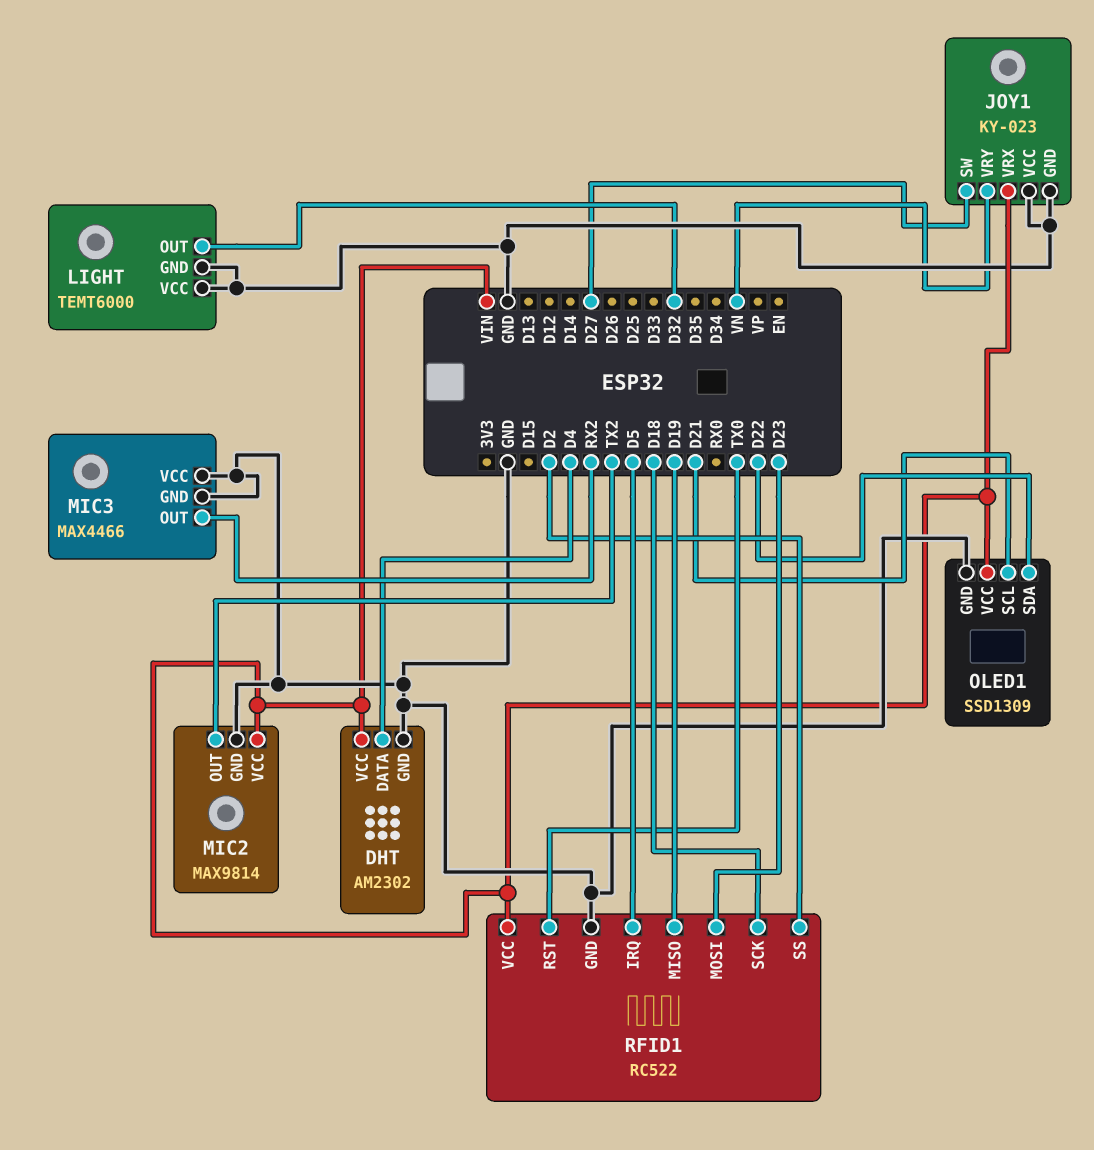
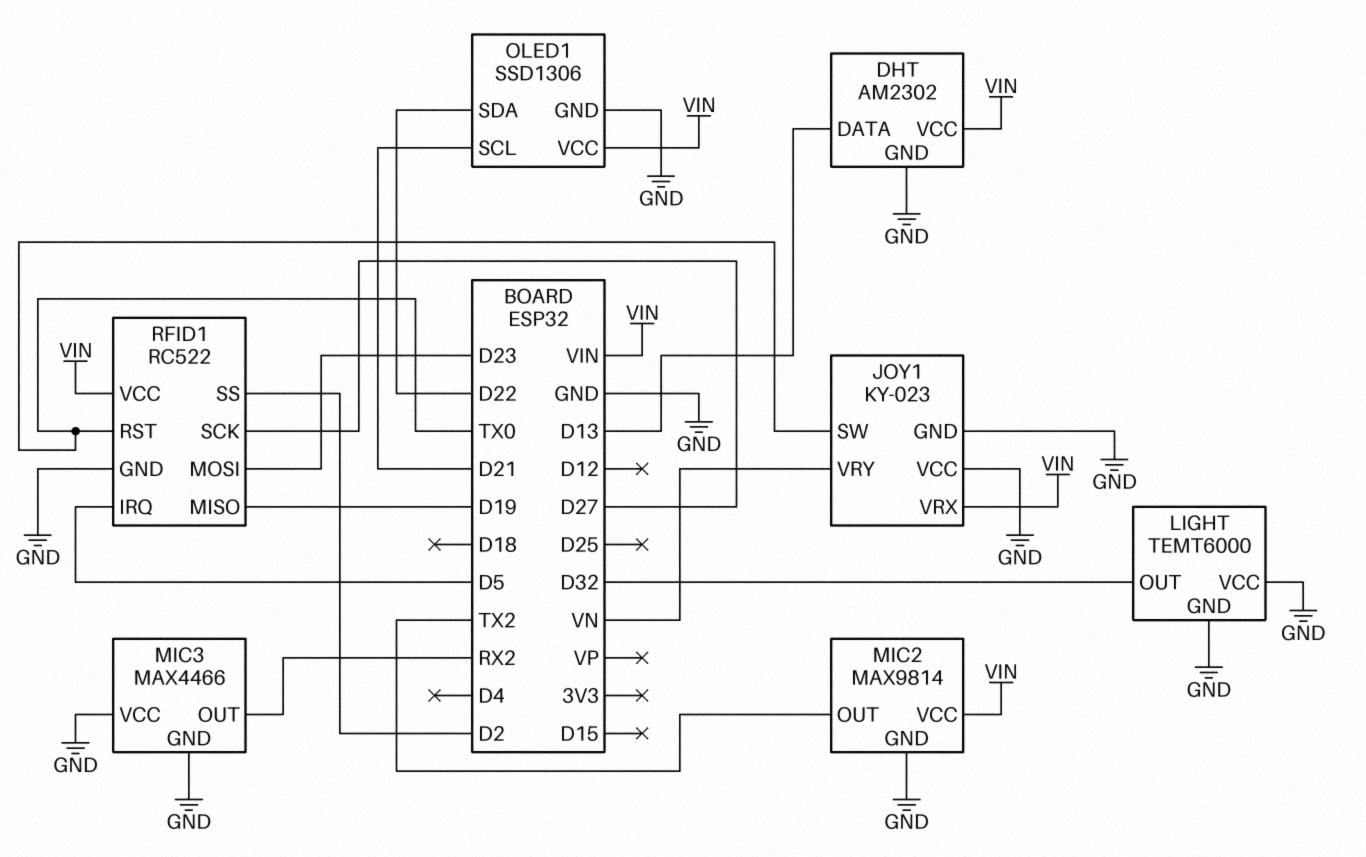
DHT pin DATA: D4 -> D13
JOY1 pin SW: D27 -> TX0
OLED1: SSD1309 -> SSD1306
RFID1 pin SCK: D18 -> D27

